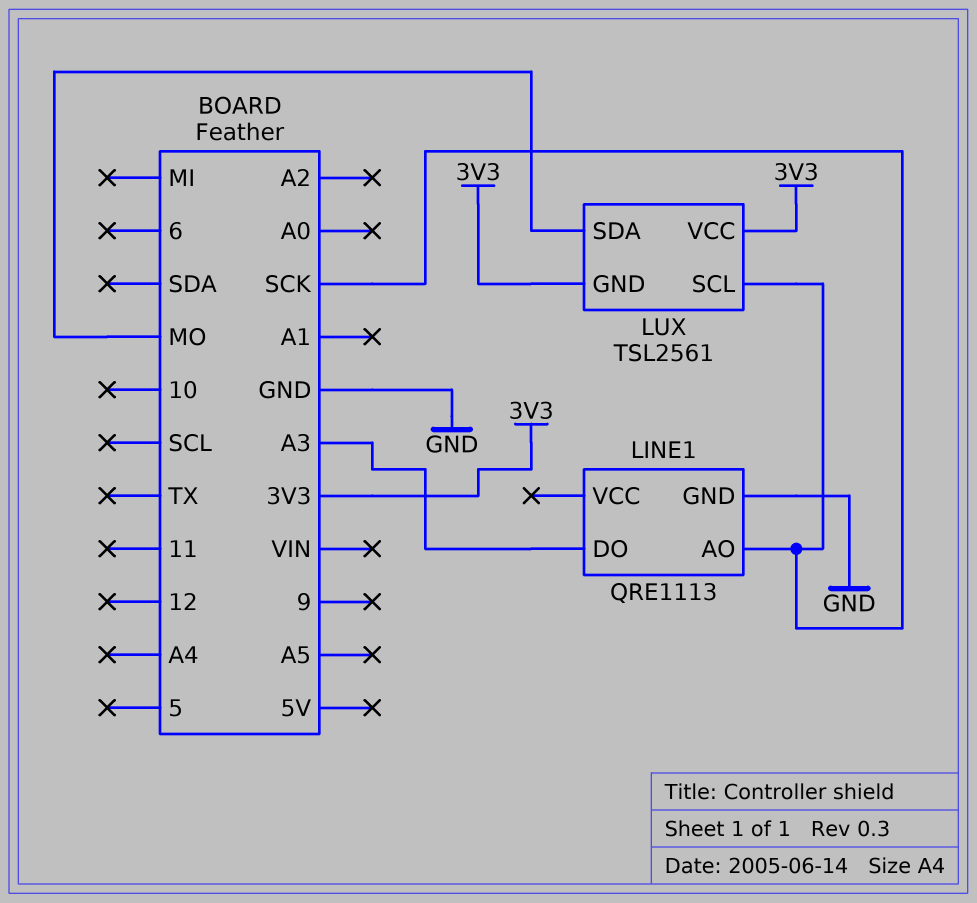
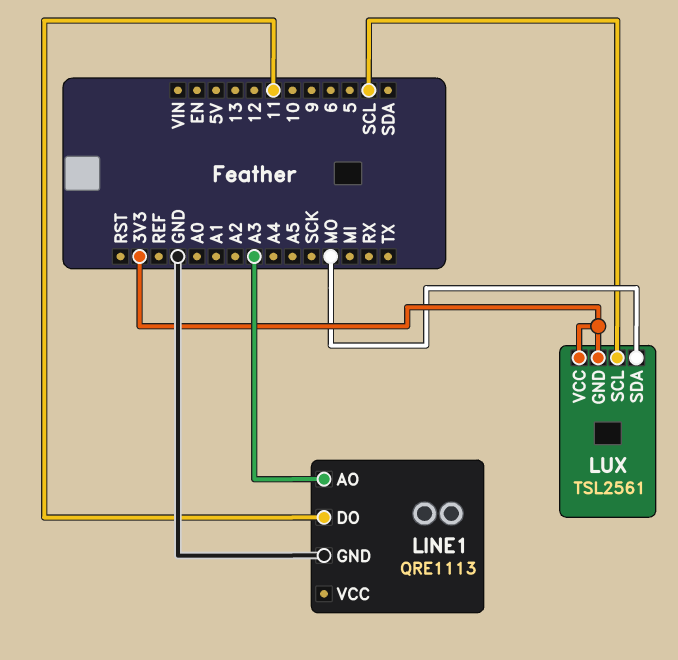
LINE1 pin AO: SCK -> A3
LINE1 pin DO: A3 -> 11
LUX pin SCL: SCK -> SCL

